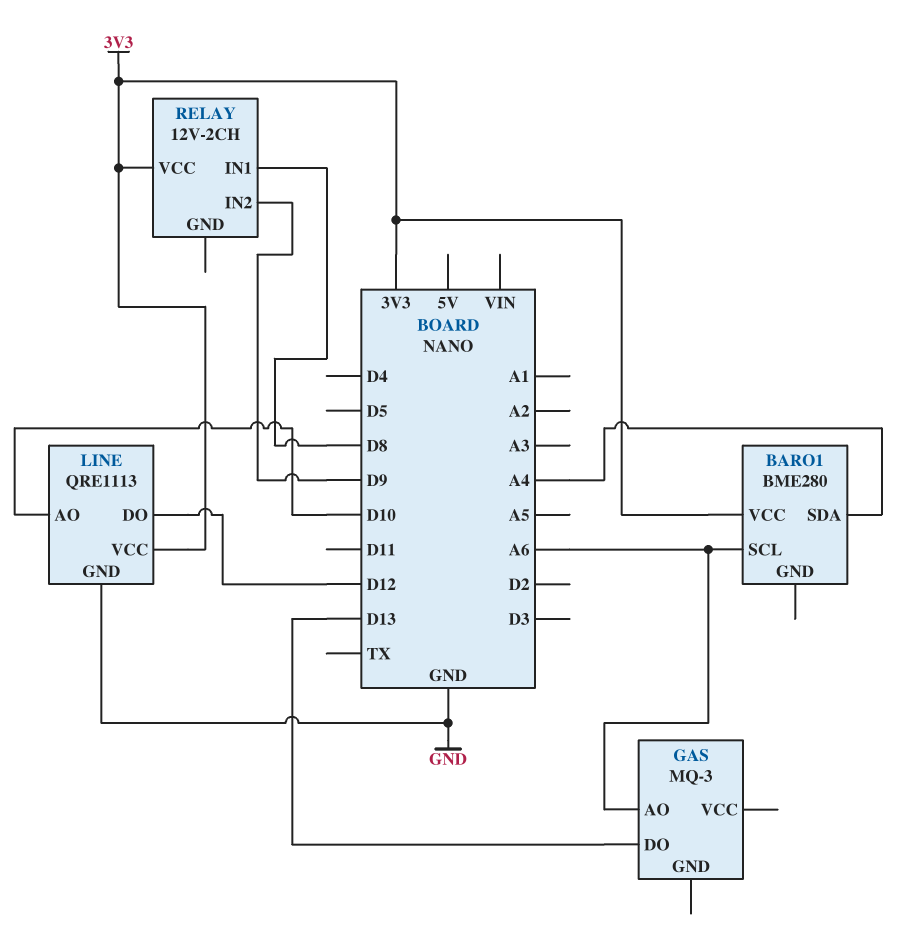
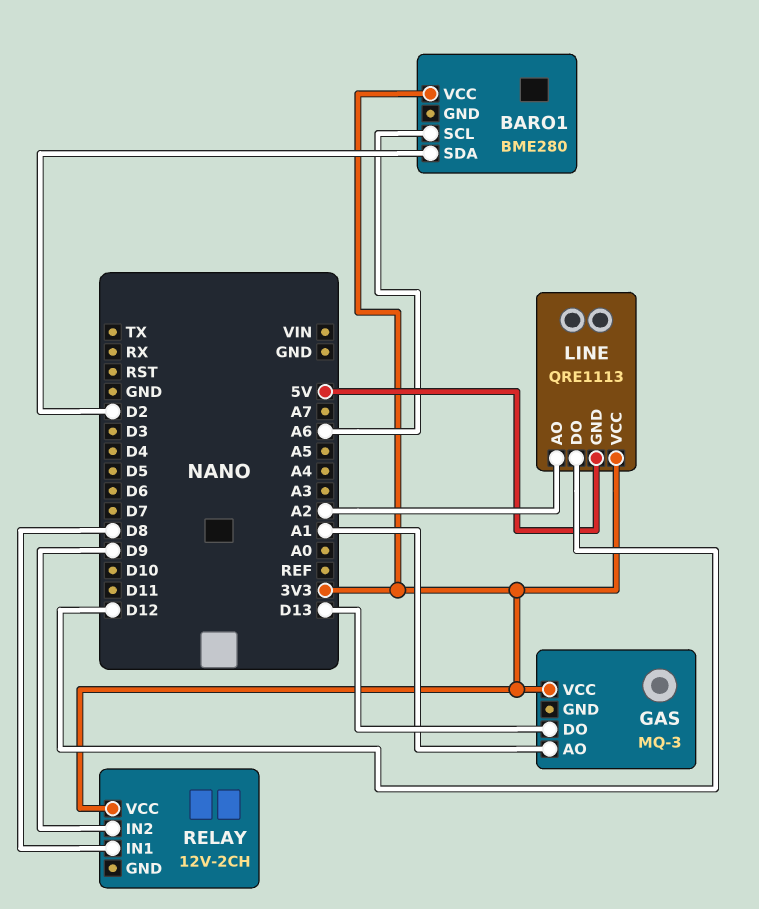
BARO1 pin SDA: A4 -> D2
GAS pin AO: A6 -> A1
GAS pin VCC: none -> 3V3
LINE pin AO: D10 -> A2
LINE pin GND: GND -> 5V

